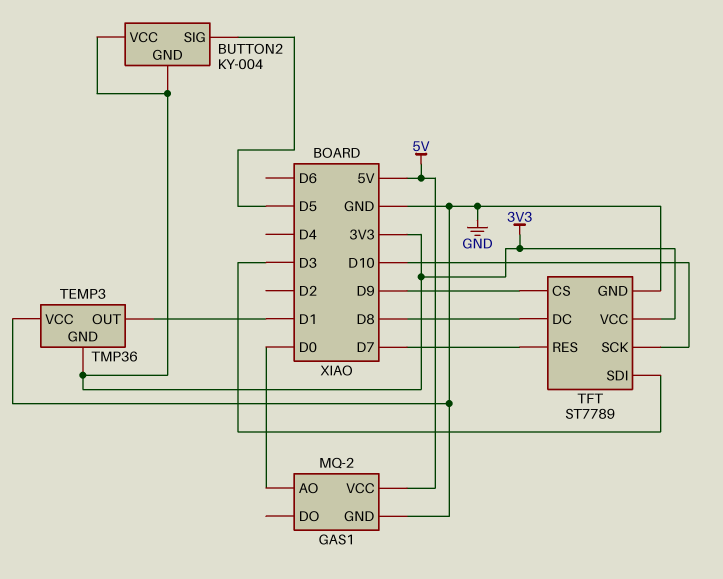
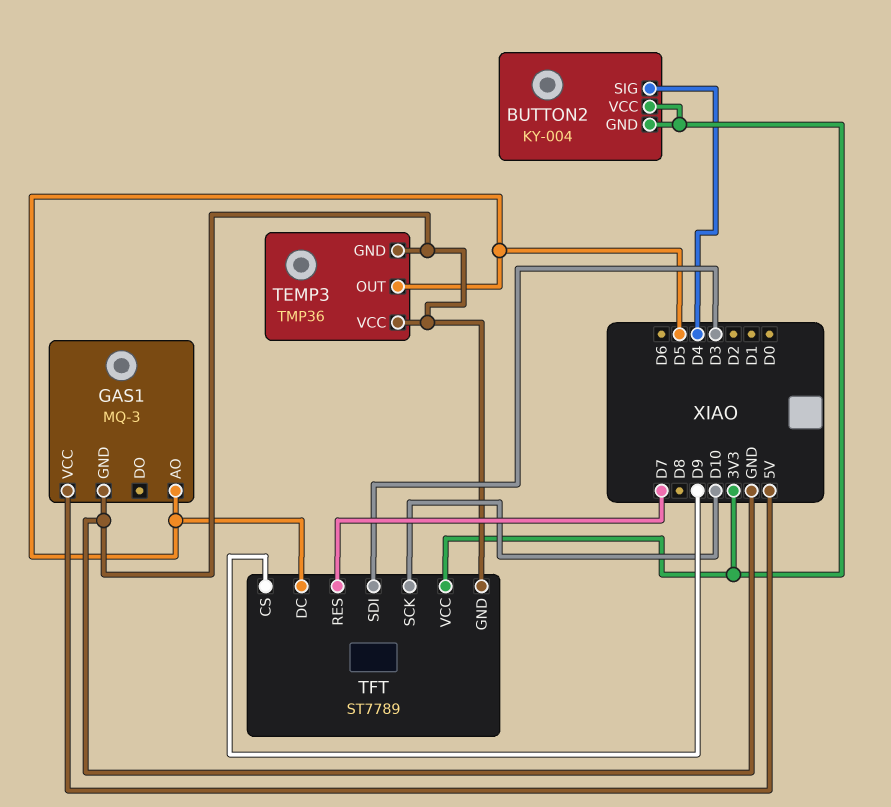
BUTTON2 pin SIG: D5 -> D4
GAS1: MQ-2 -> MQ-3
GAS1 pin AO: D0 -> D5
TEMP3 pin GND: 3V3 -> GND
TEMP3 pin OUT: D1 -> D5
TFT pin DC: D8 -> D5

